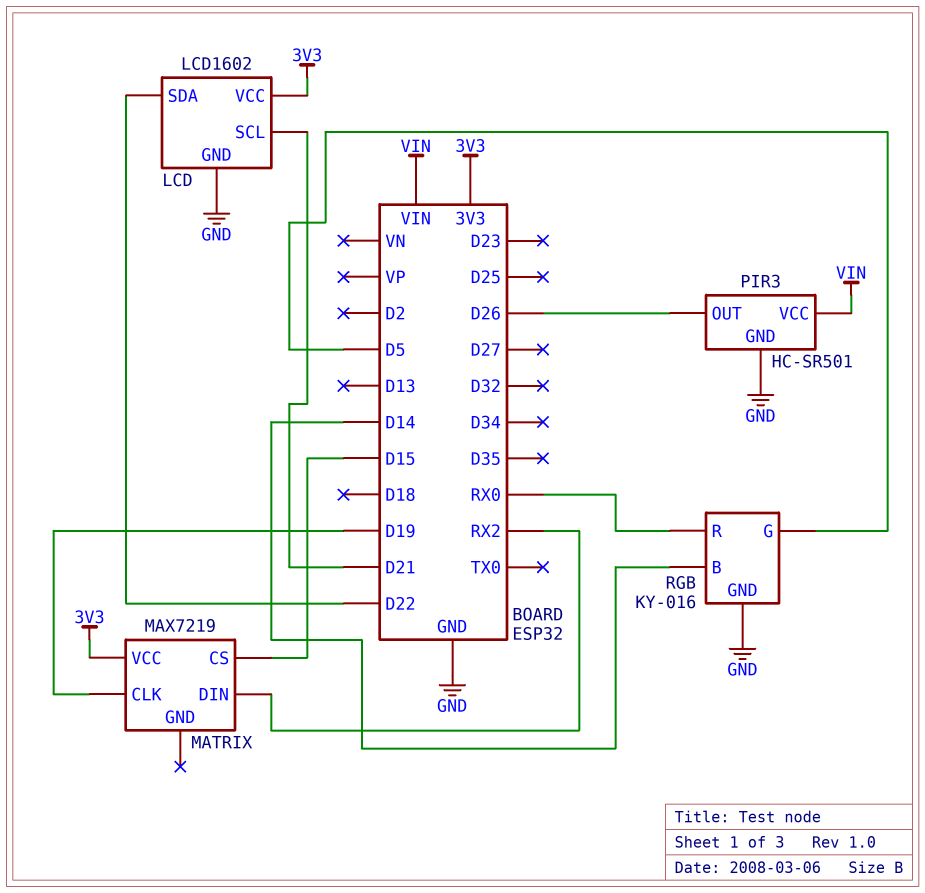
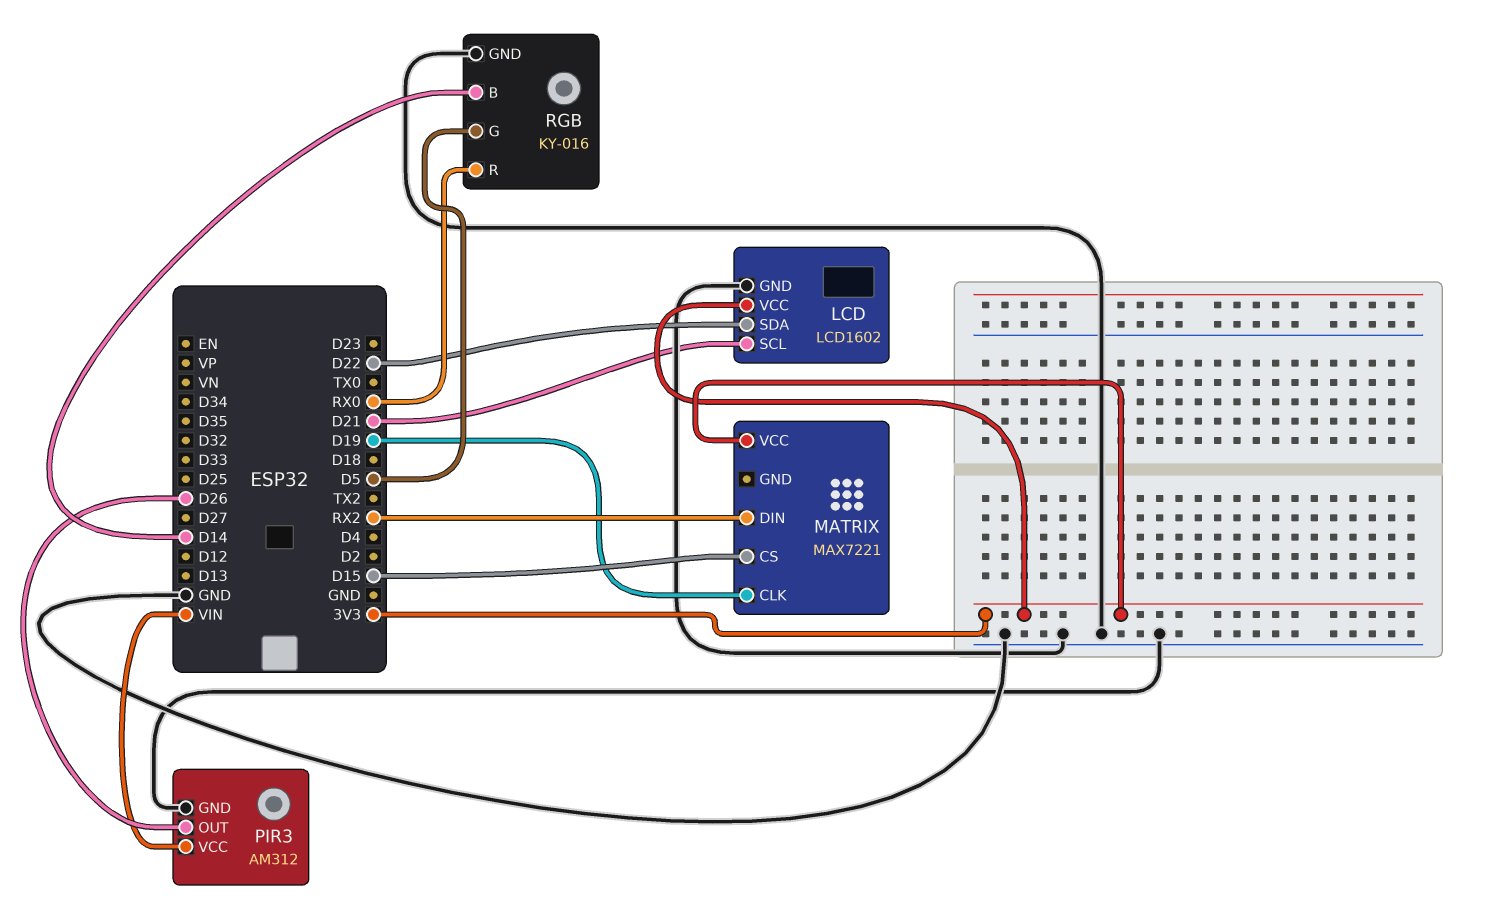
MATRIX: MAX7219 -> MAX7221
PIR3: HC-SR501 -> AM312

